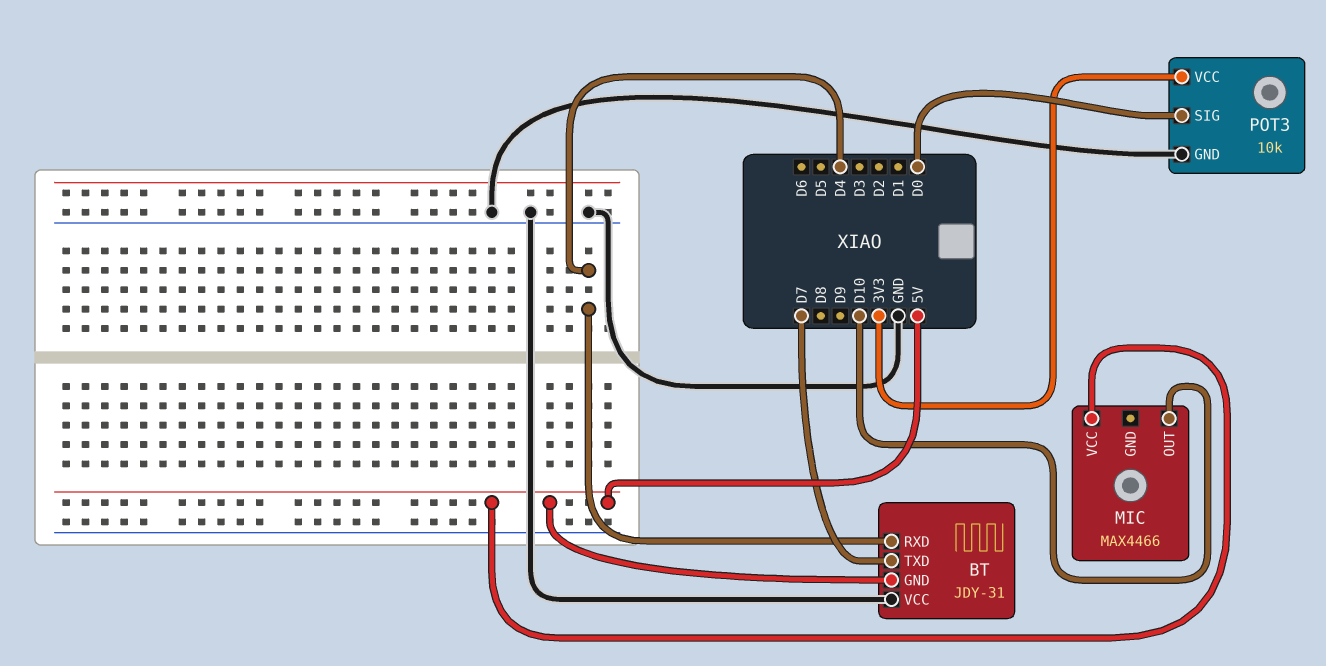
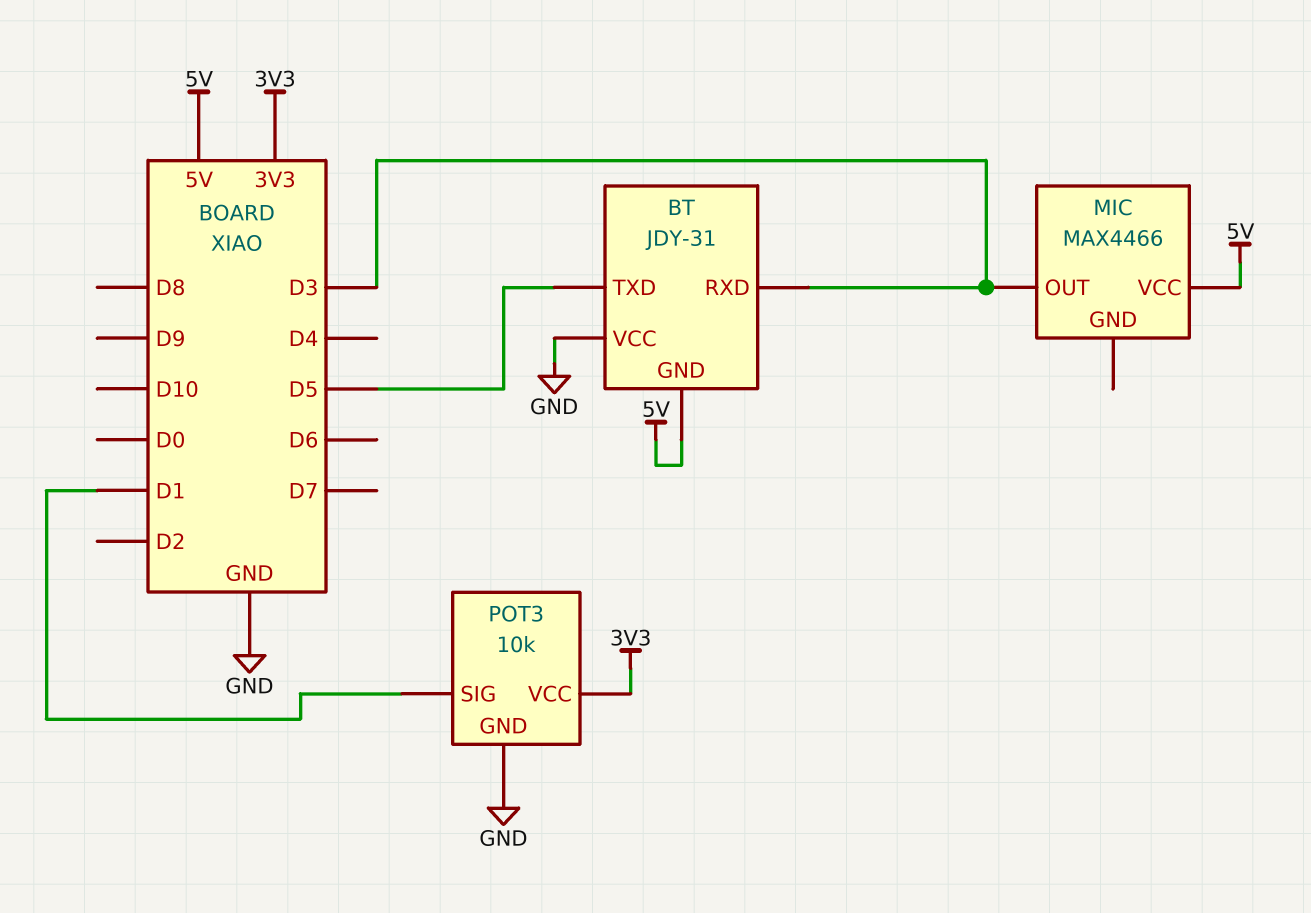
BT pin RXD: D4 -> D3
BT pin TXD: D7 -> D5
MIC pin OUT: D10 -> D3
POT3 pin SIG: D0 -> D1

